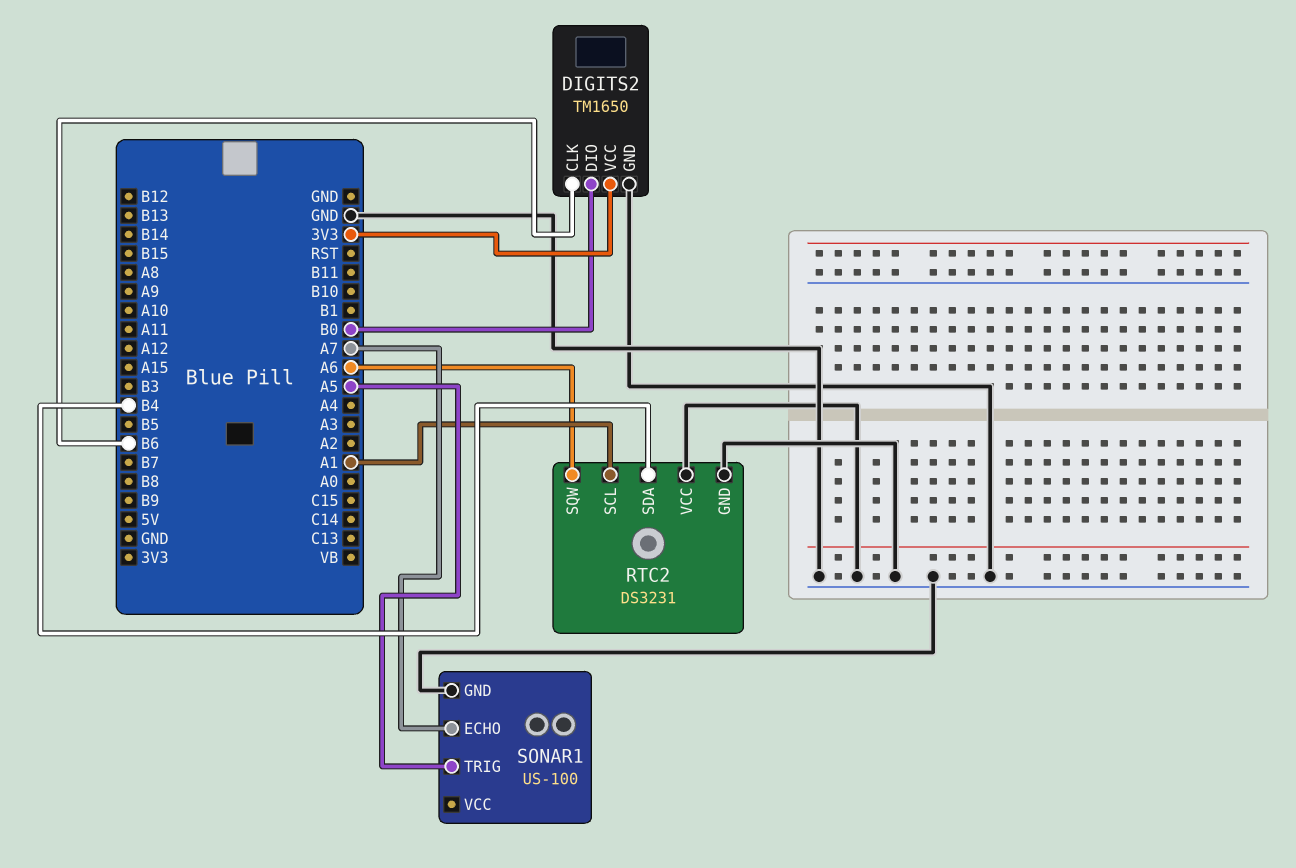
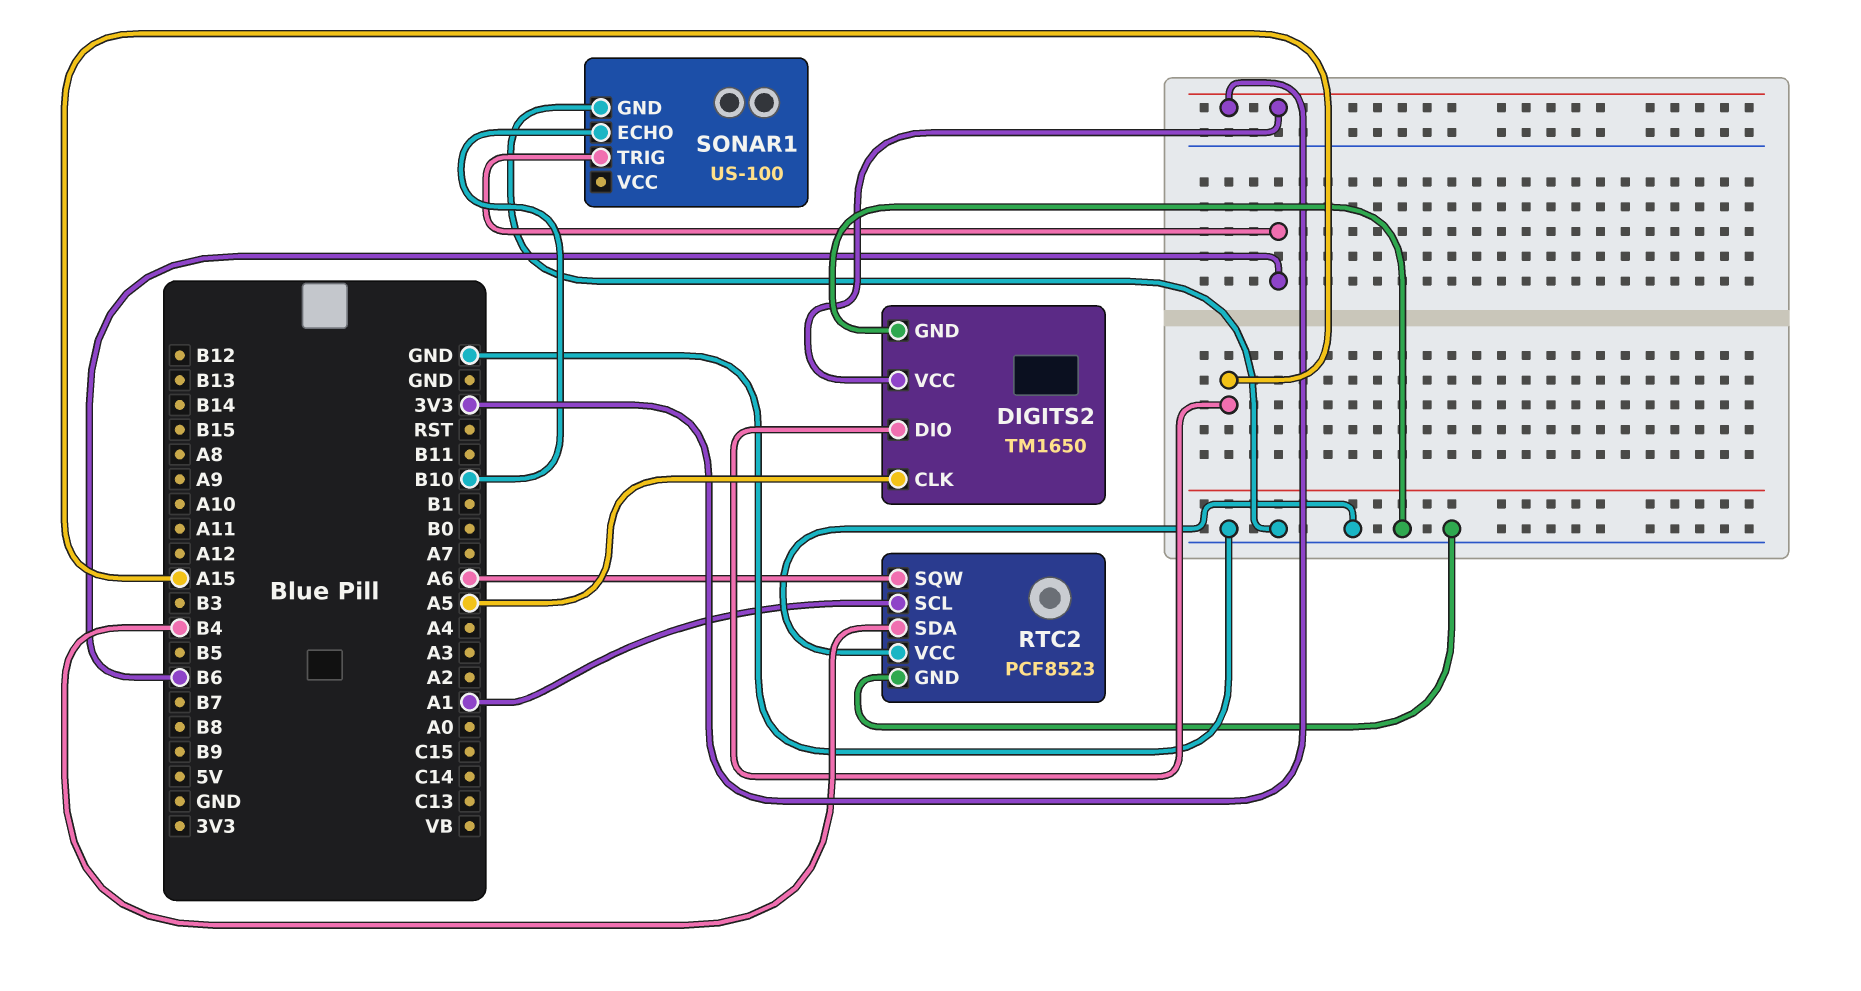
DIGITS2 pin CLK: B6 -> A5
DIGITS2 pin DIO: B0 -> A15
RTC2: DS3231 -> PCF8523
SONAR1 pin ECHO: A7 -> B10
SONAR1 pin TRIG: A5 -> B6

